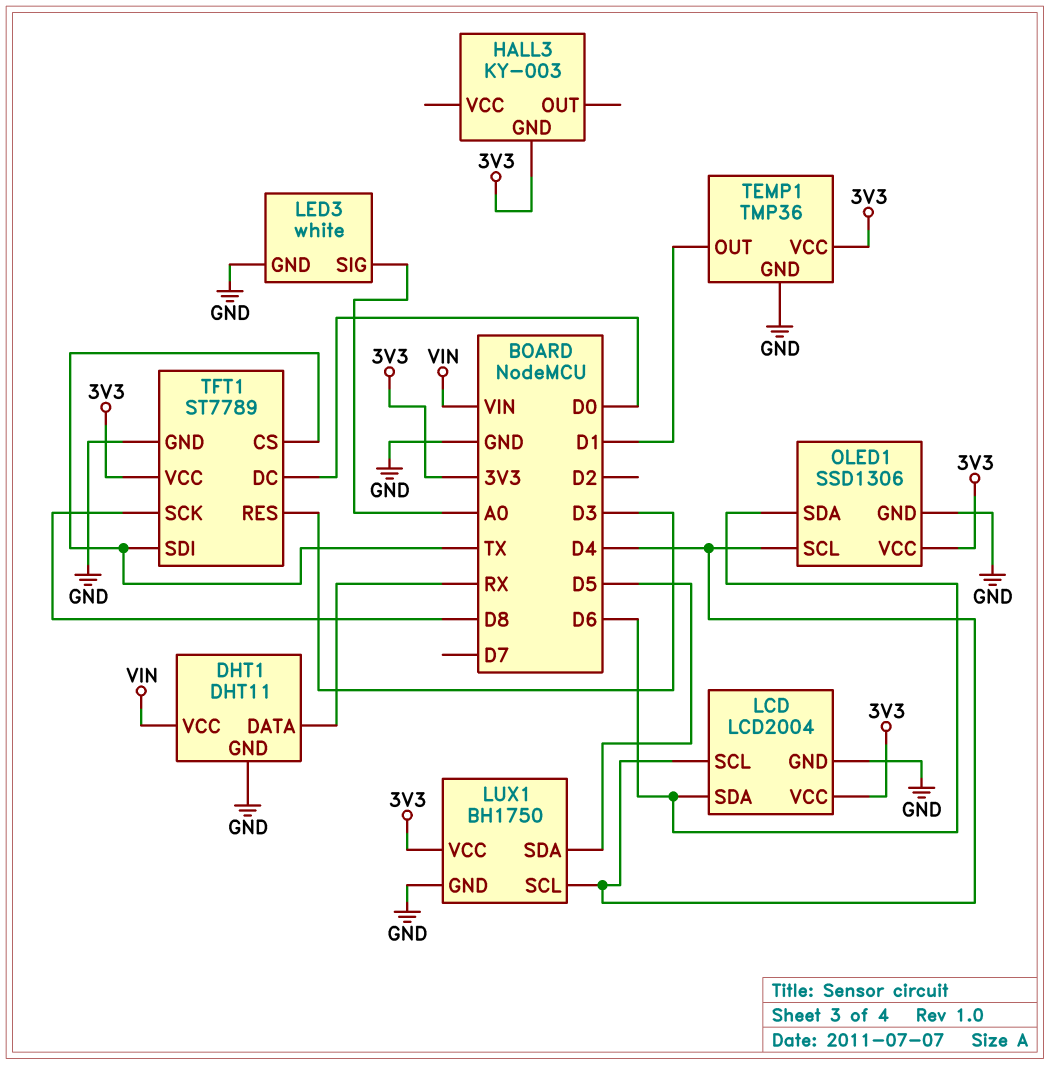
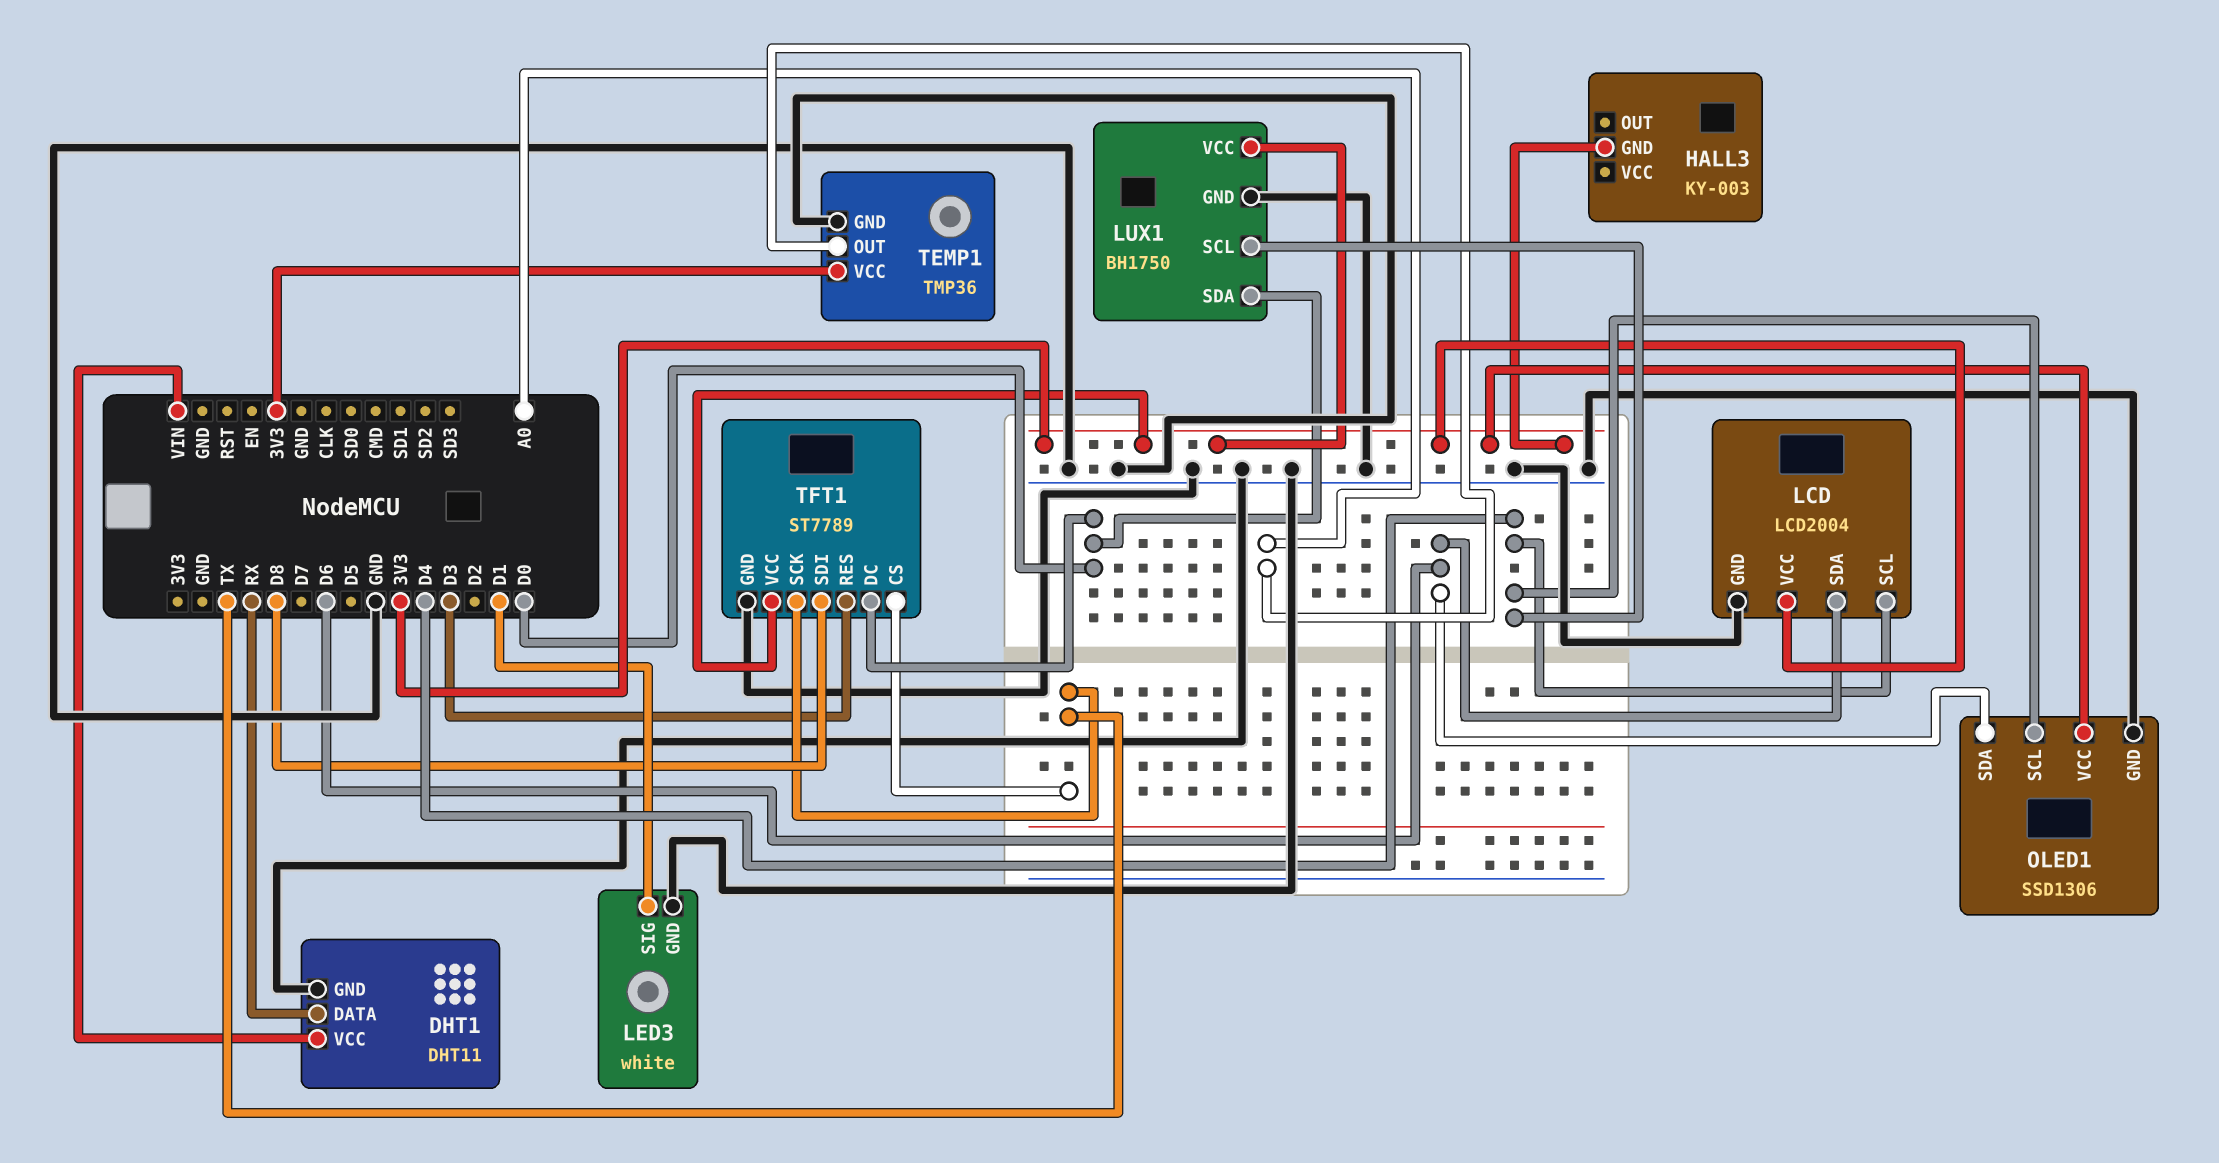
LED3 pin SIG: A0 -> D1
LUX1 pin SDA: D5 -> D0
TEMP1 pin OUT: D1 -> A0
TFT1 pin SCK: D8 -> TX
TFT1 pin SDI: TX -> D8

